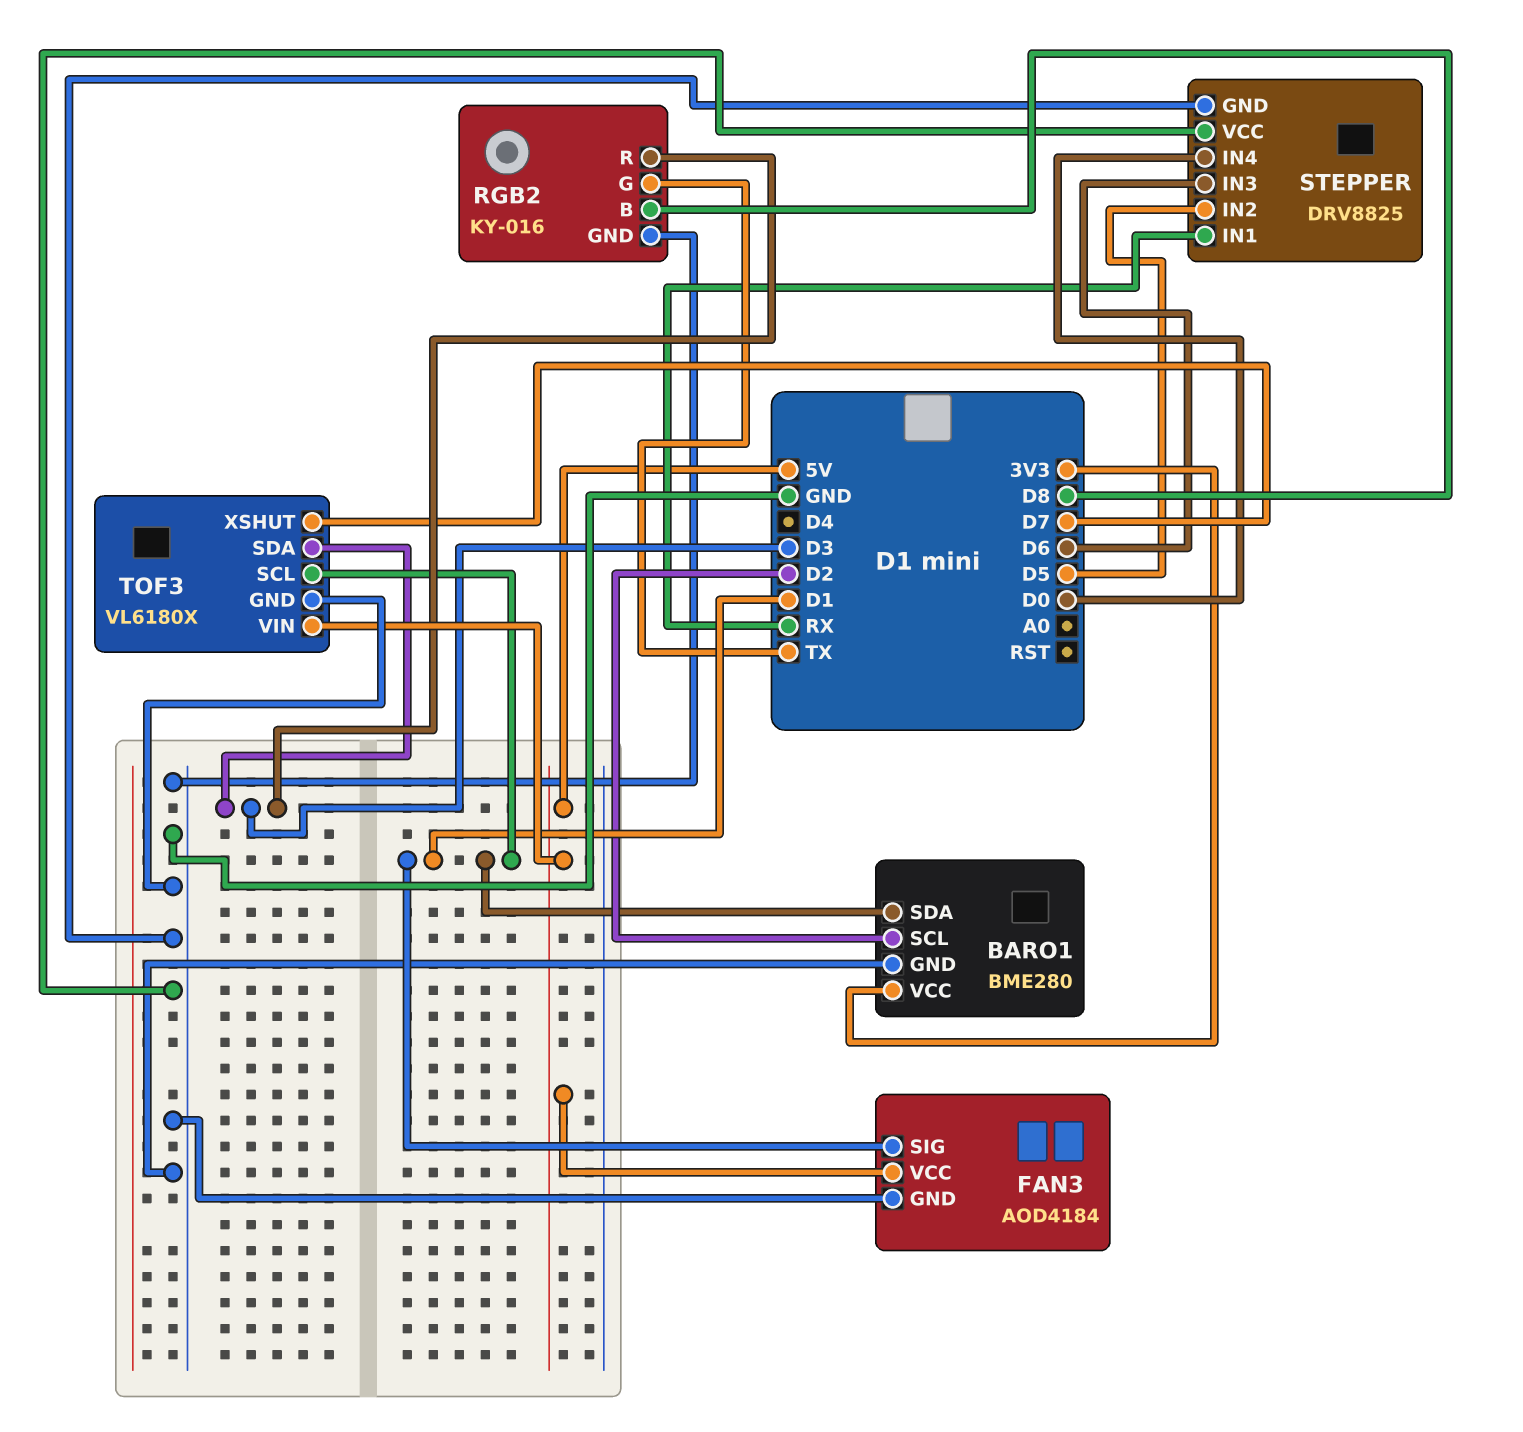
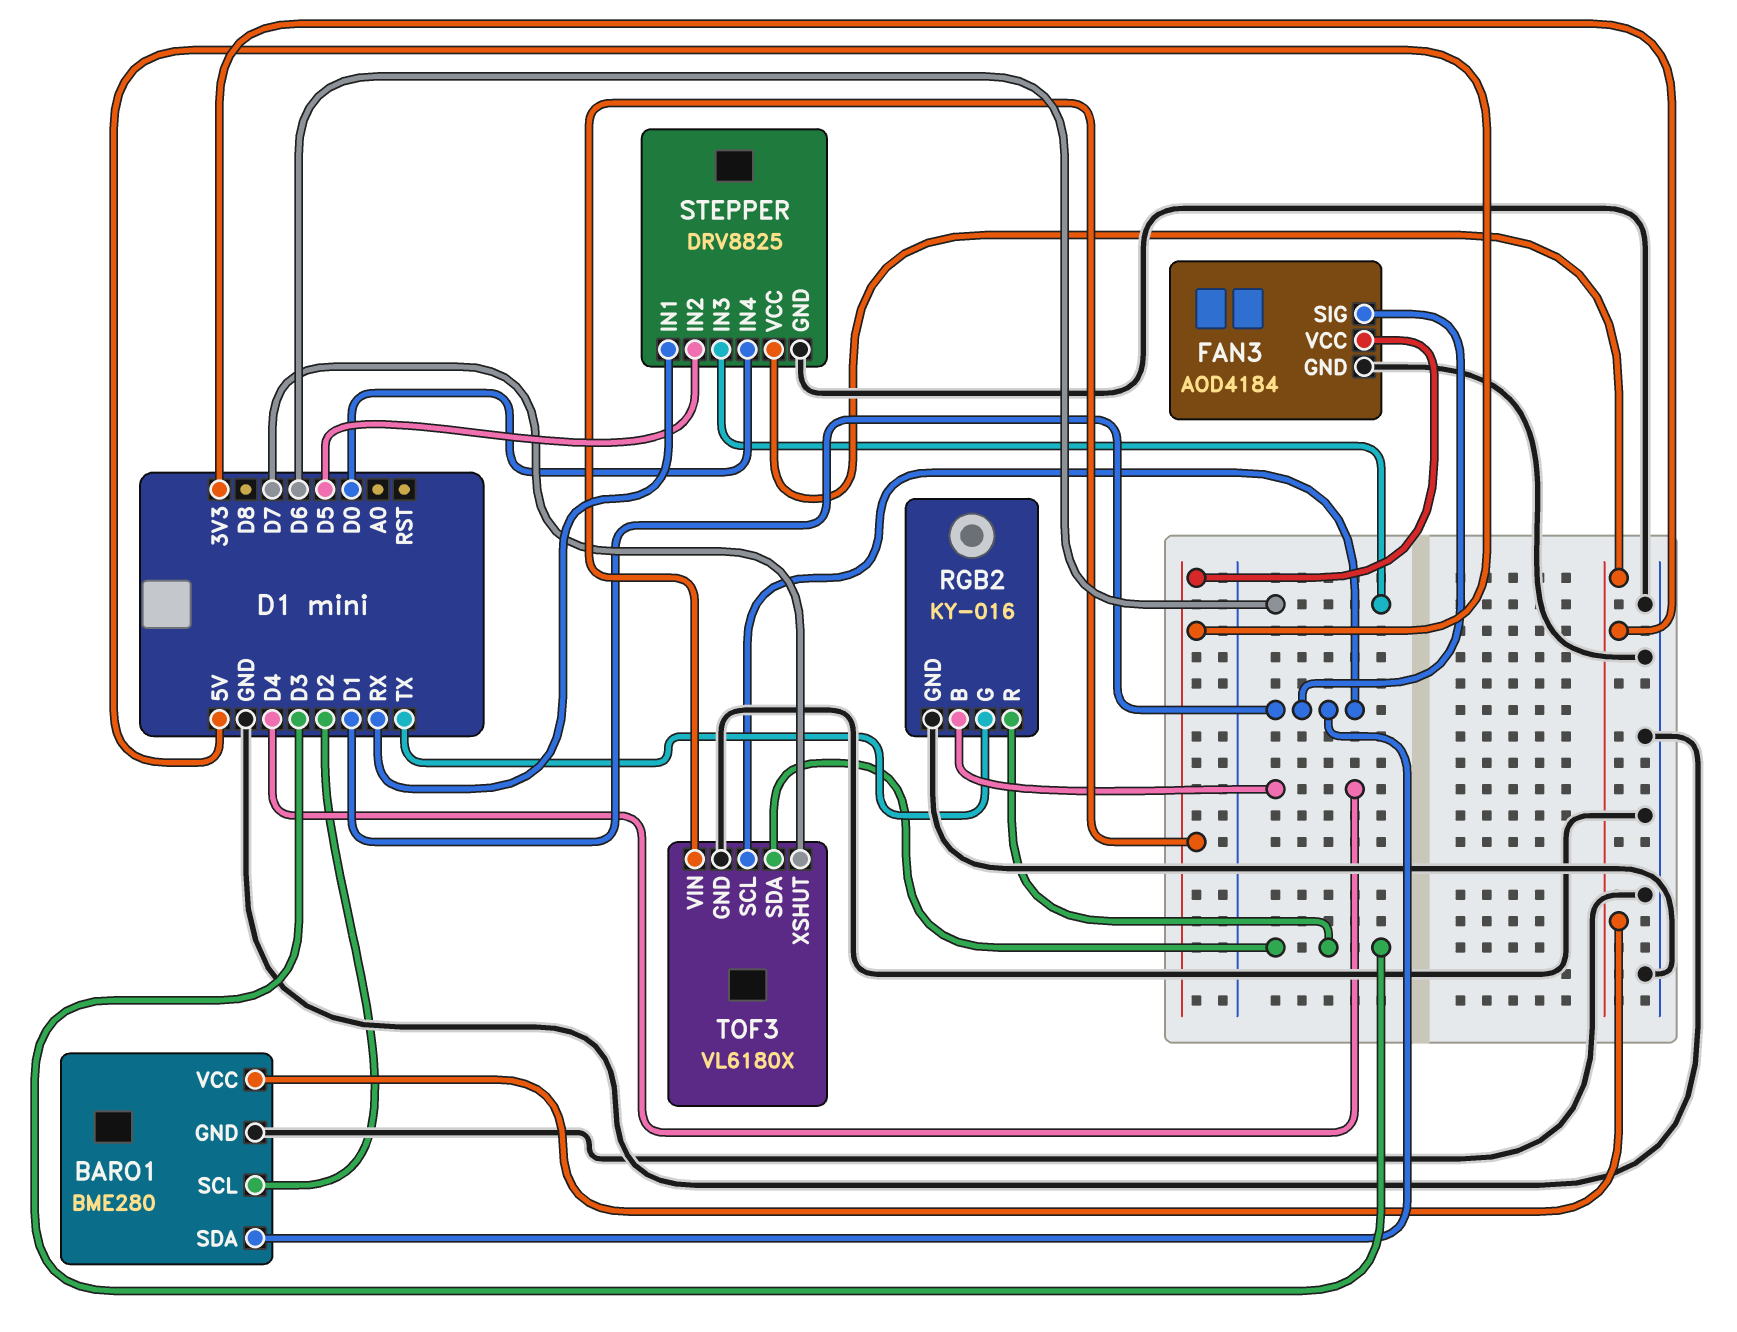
RGB2 pin B: D8 -> D4
STEPPER pin VCC: GND -> 3V3

